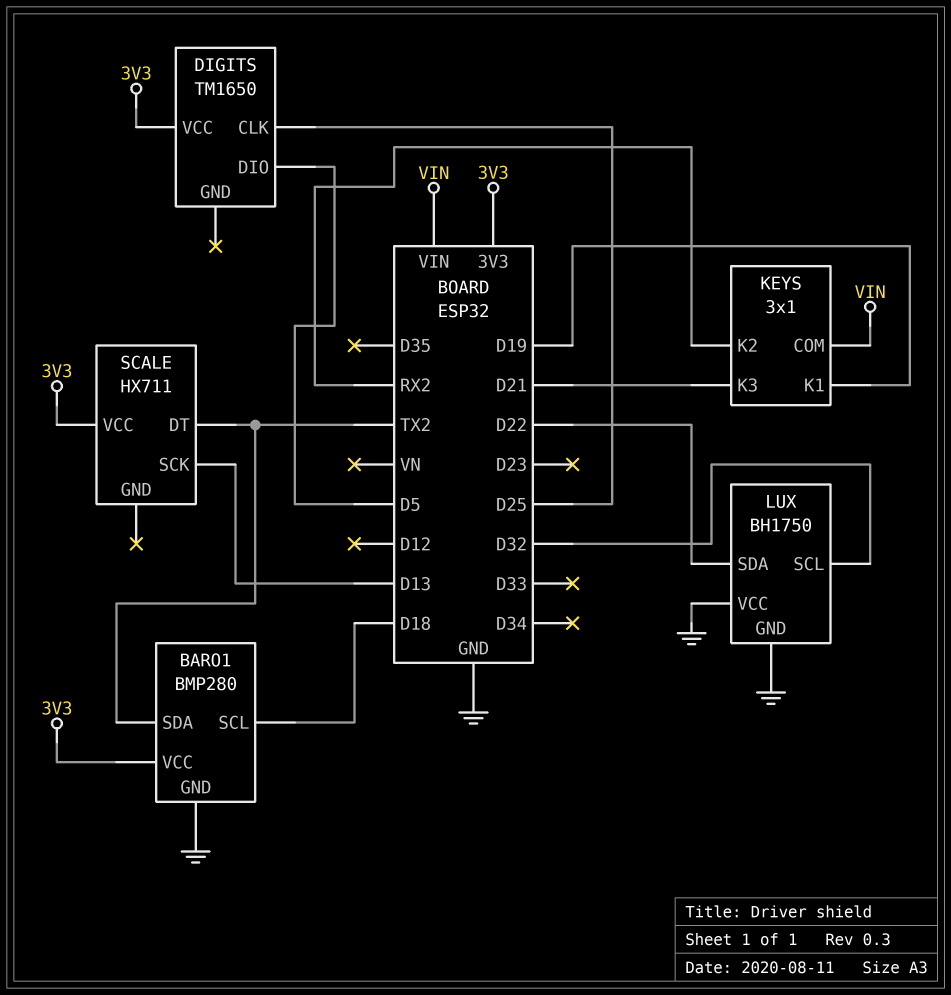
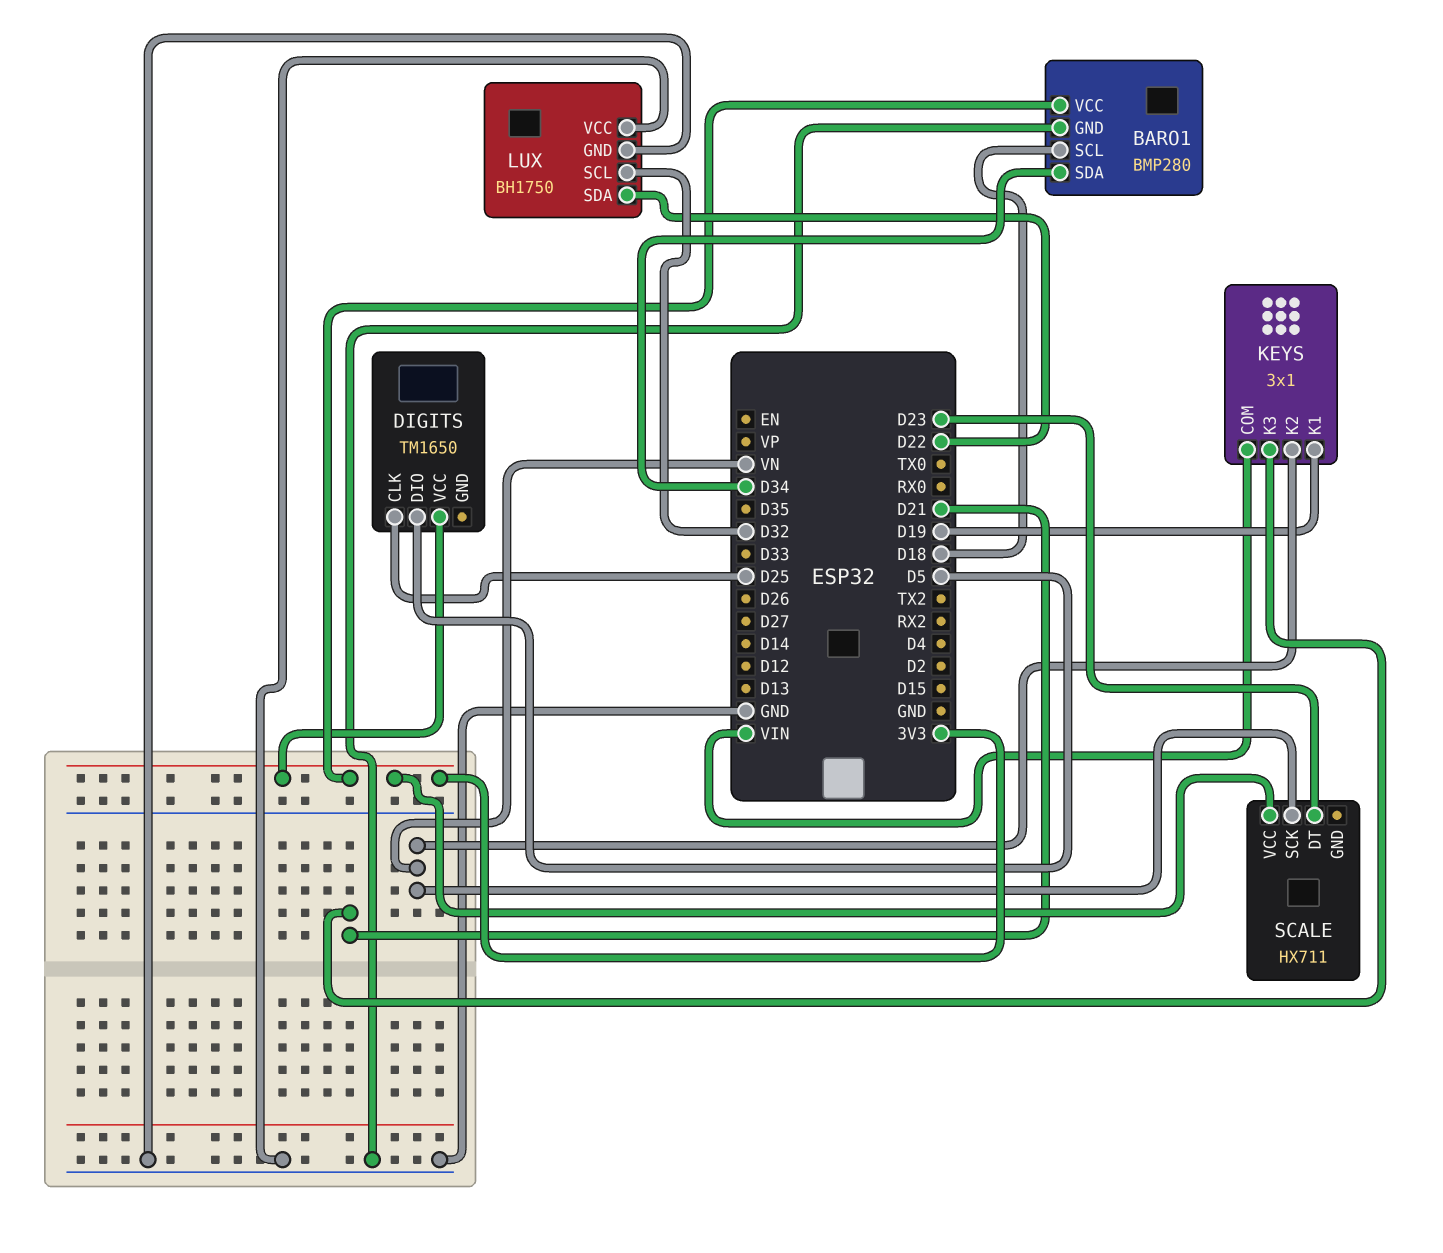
BARO1 pin SDA: TX2 -> D34
KEYS pin K2: RX2 -> VN
SCALE pin DT: TX2 -> D23
SCALE pin SCK: D13 -> VN

